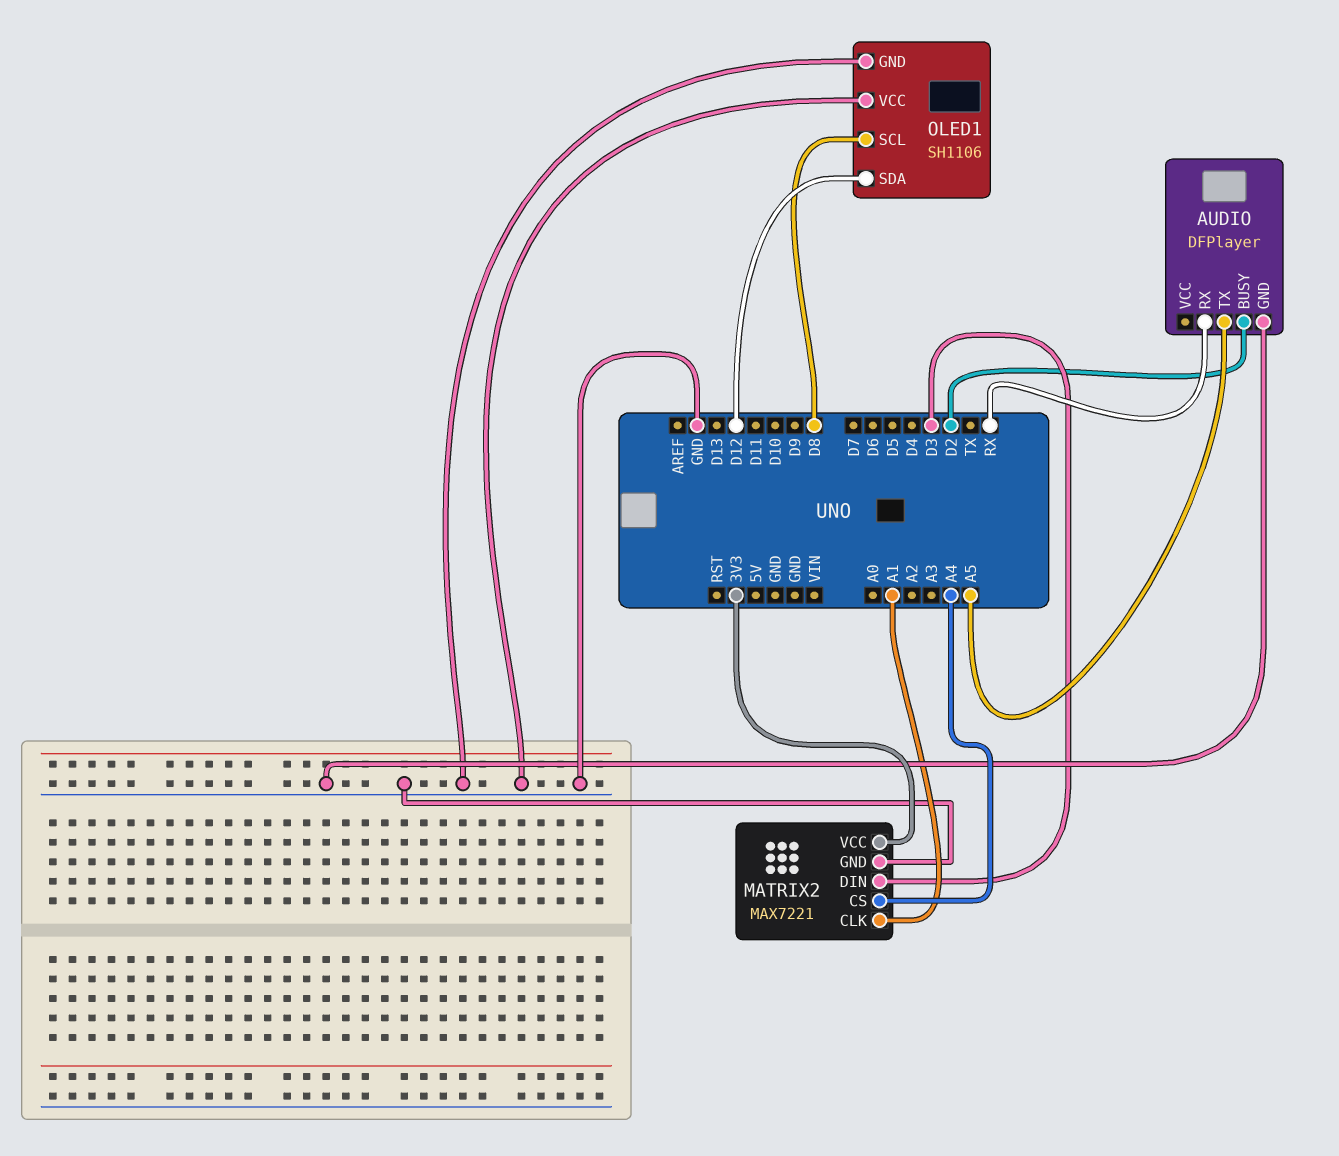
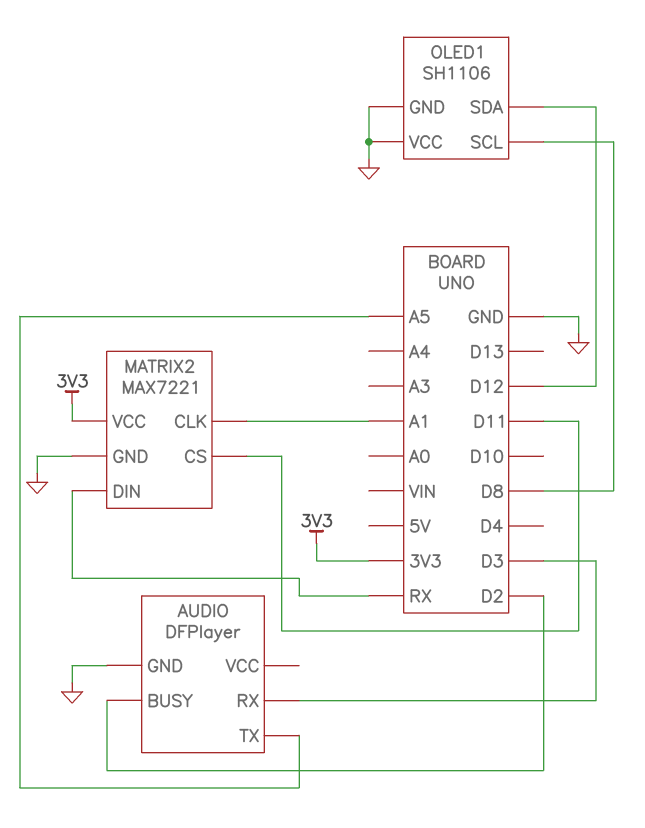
AUDIO pin RX: RX -> D3
MATRIX2 pin CS: A4 -> D11
MATRIX2 pin DIN: D3 -> RX

